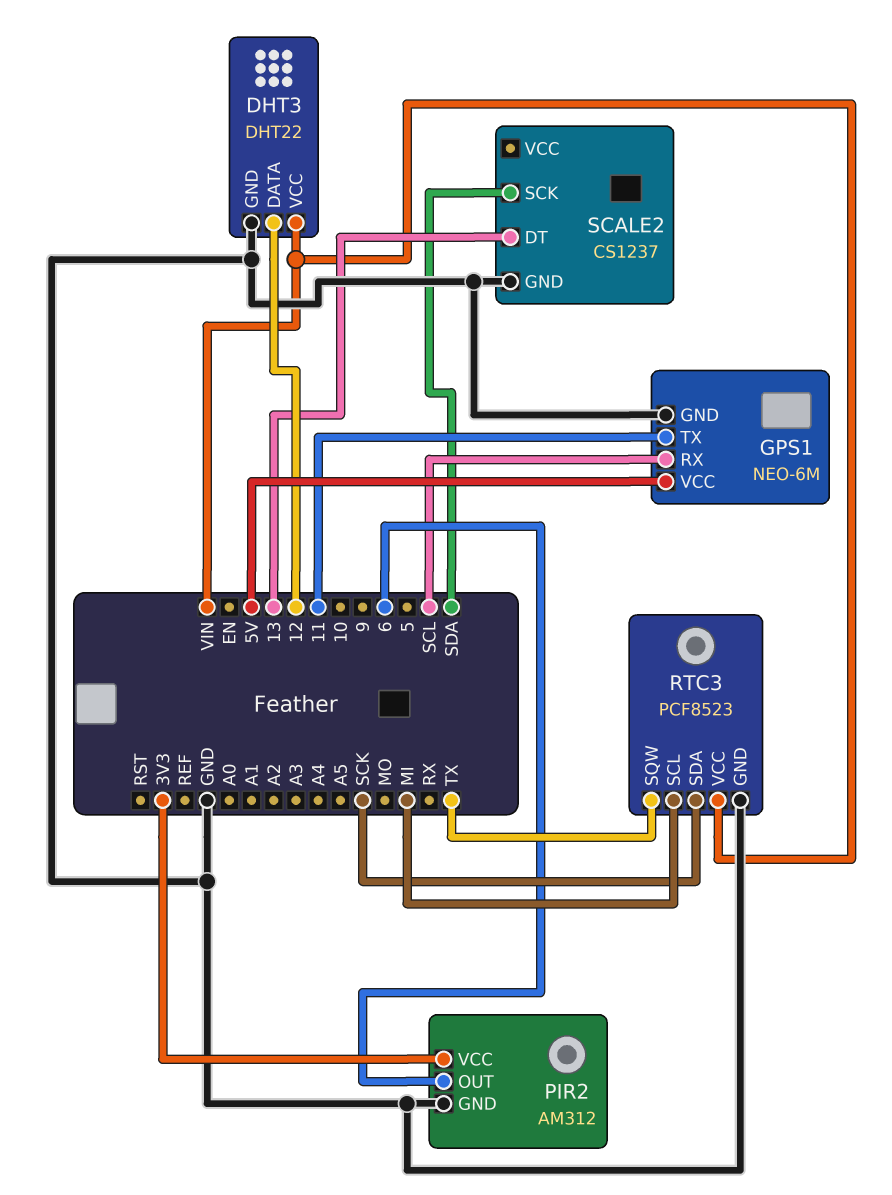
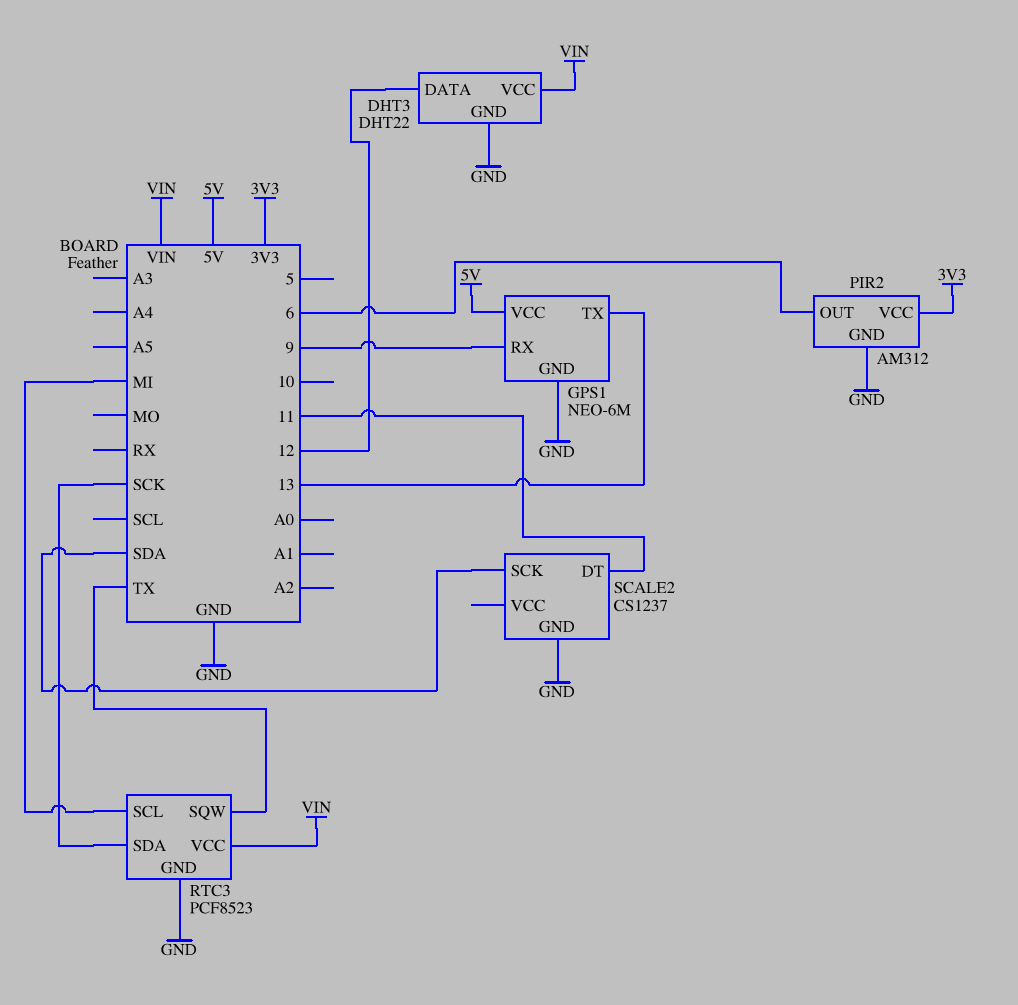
GPS1 pin RX: SCL -> 9
GPS1 pin TX: 11 -> 13
SCALE2 pin DT: 13 -> 11

